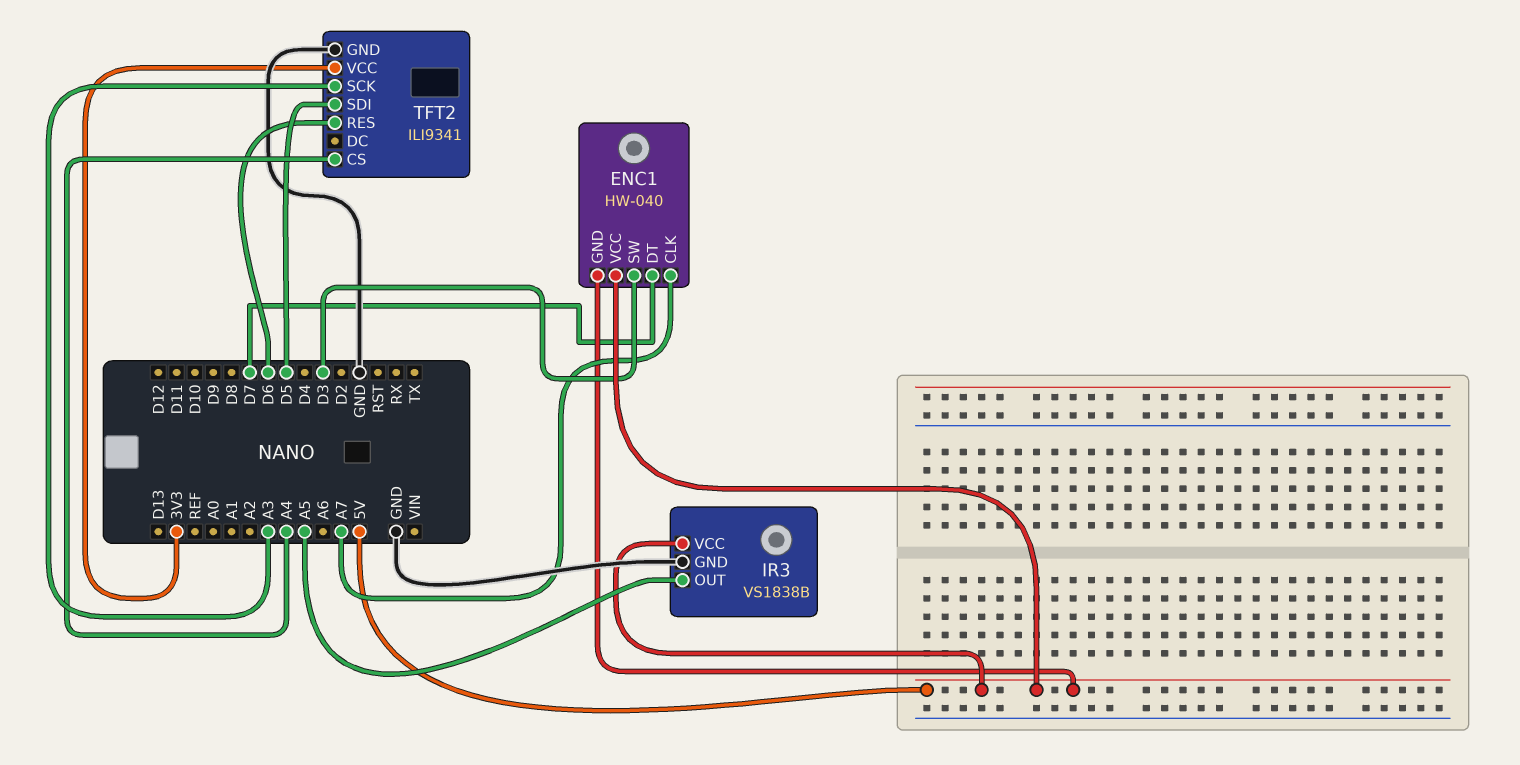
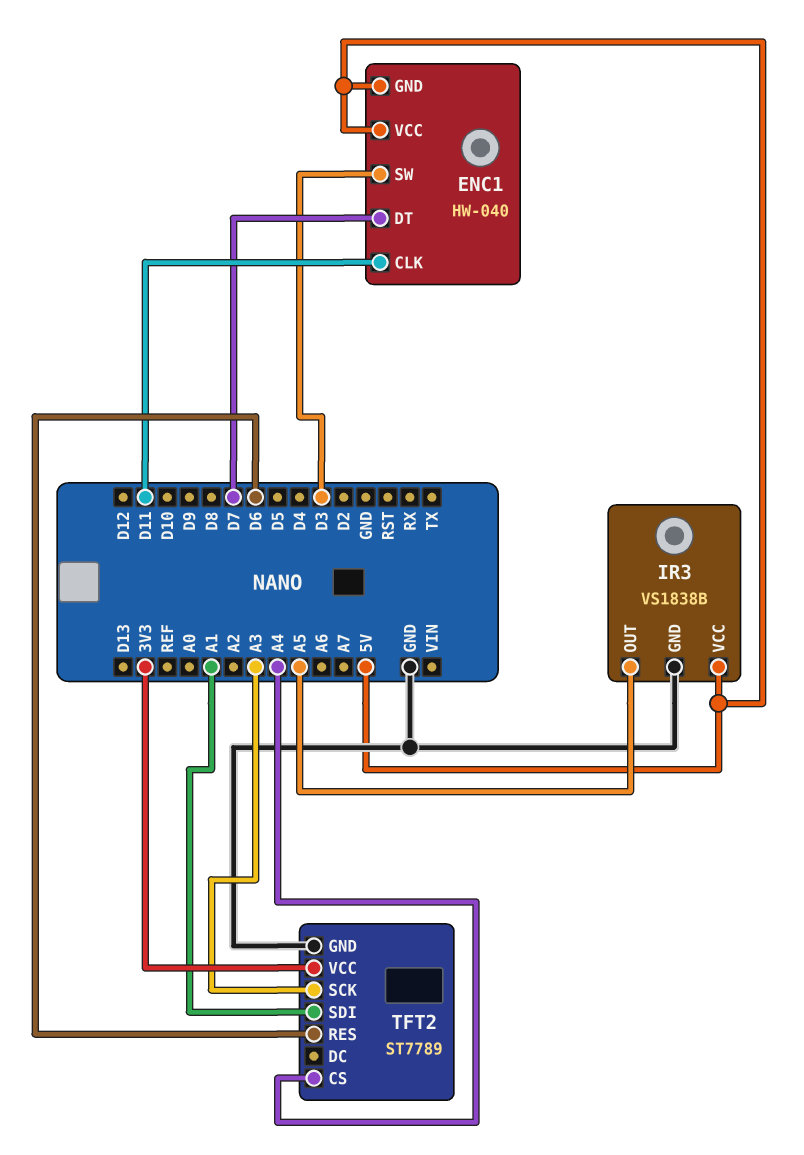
ENC1 pin CLK: A7 -> D11
TFT2: ILI9341 -> ST7789
TFT2 pin SDI: D5 -> A1

